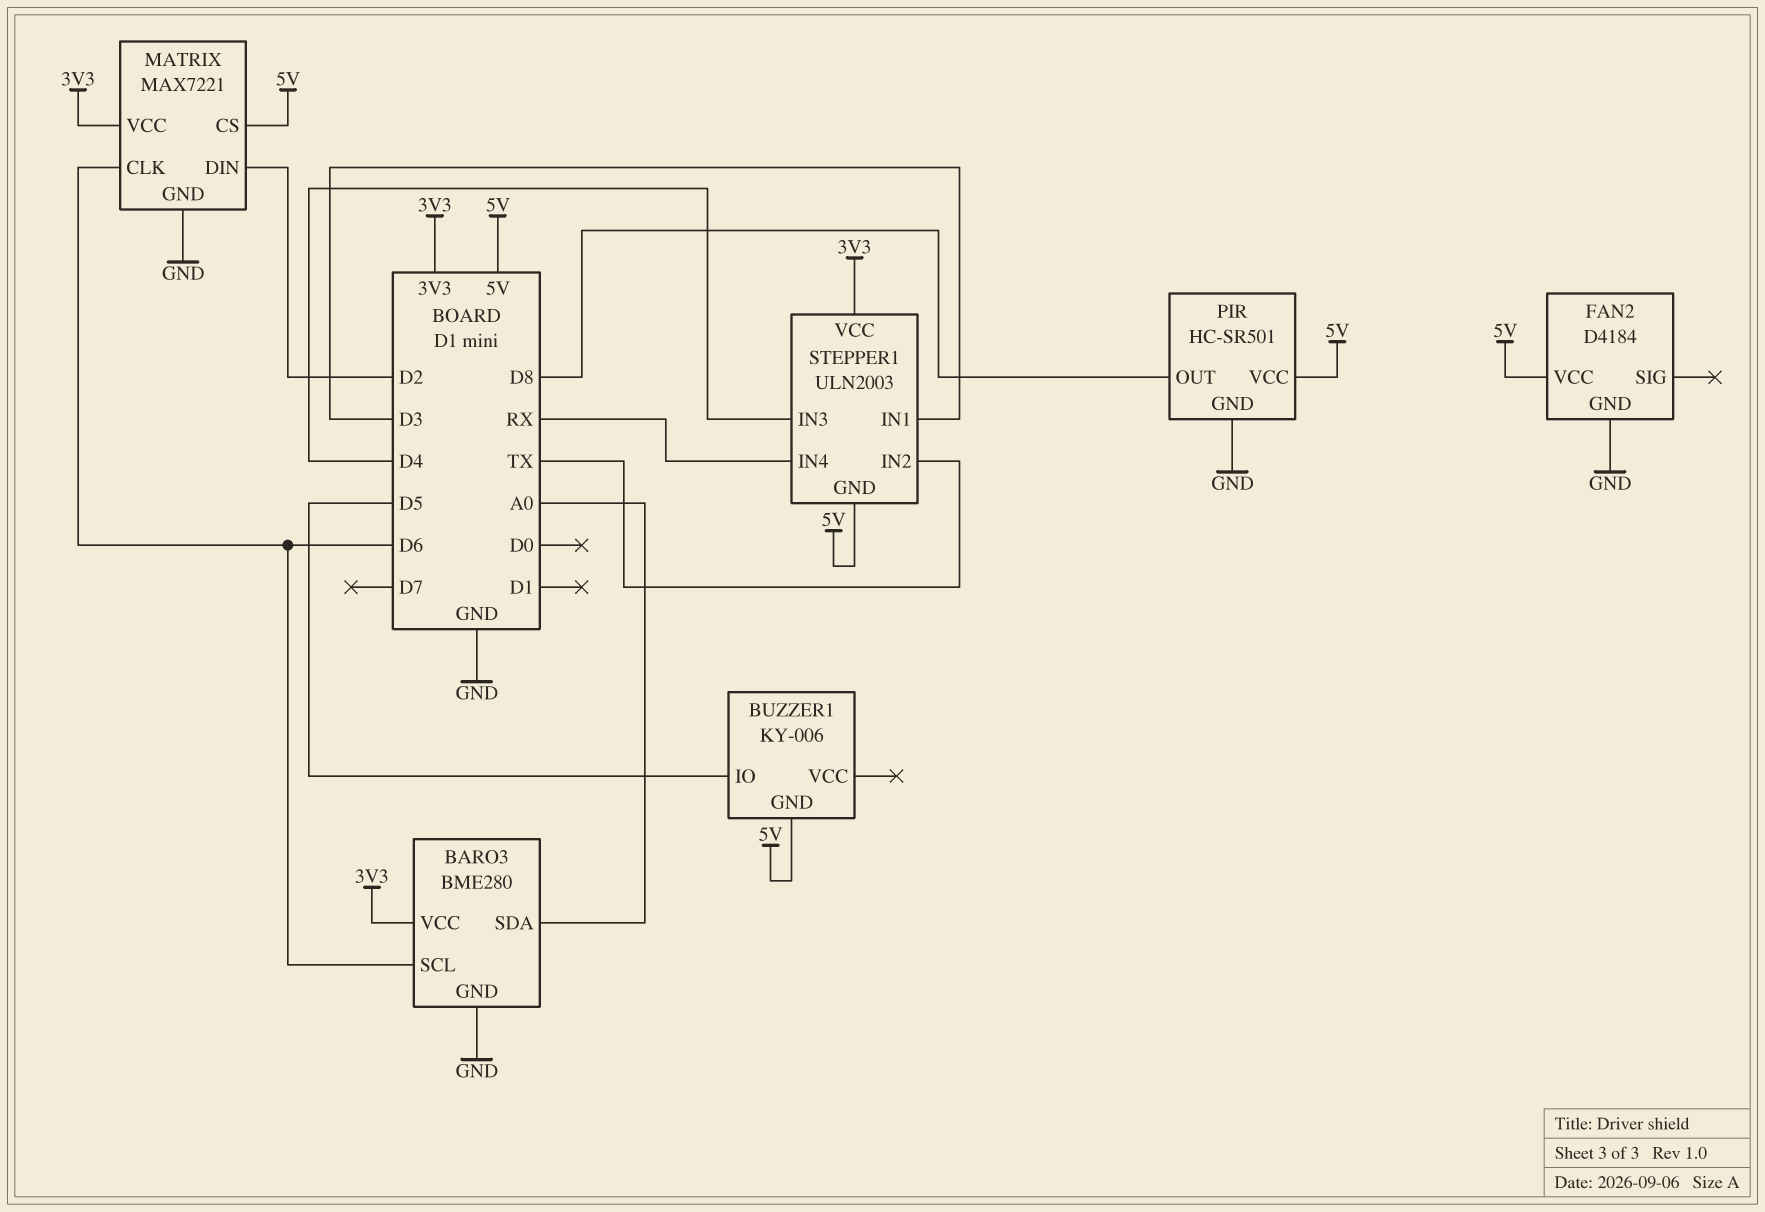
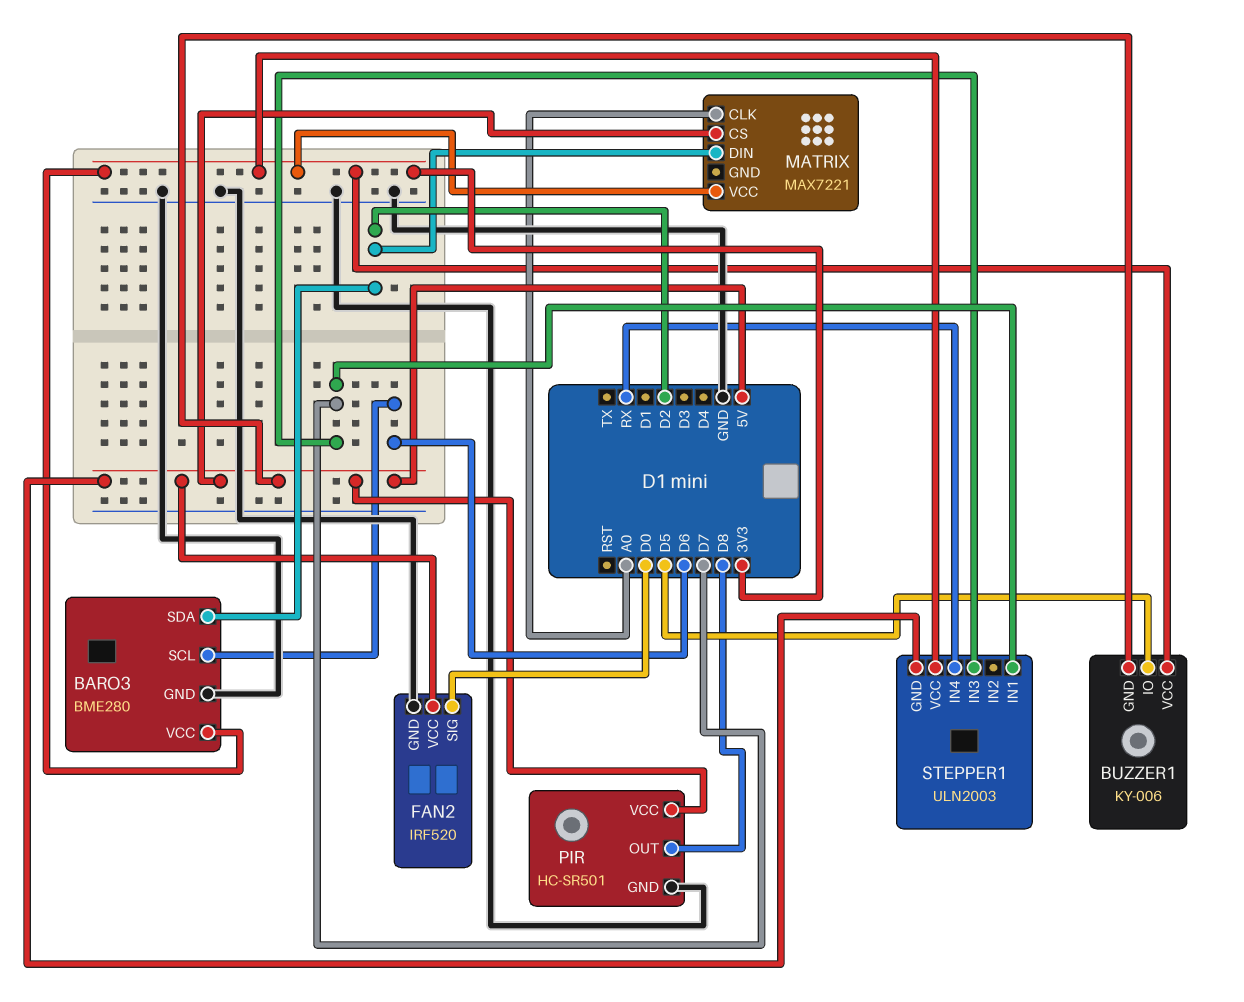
BARO3 pin SDA: A0 -> D2
BUZZER1 pin VCC: none -> 3V3
FAN2: D4184 -> IRF520
FAN2 pin SIG: none -> D0
MATRIX pin CLK: D6 -> A0
MATRIX pin GND: GND -> none
STEPPER1 pin IN1: D3 -> D7
STEPPER1 pin IN2: TX -> none
STEPPER1 pin IN3: D4 -> D7

